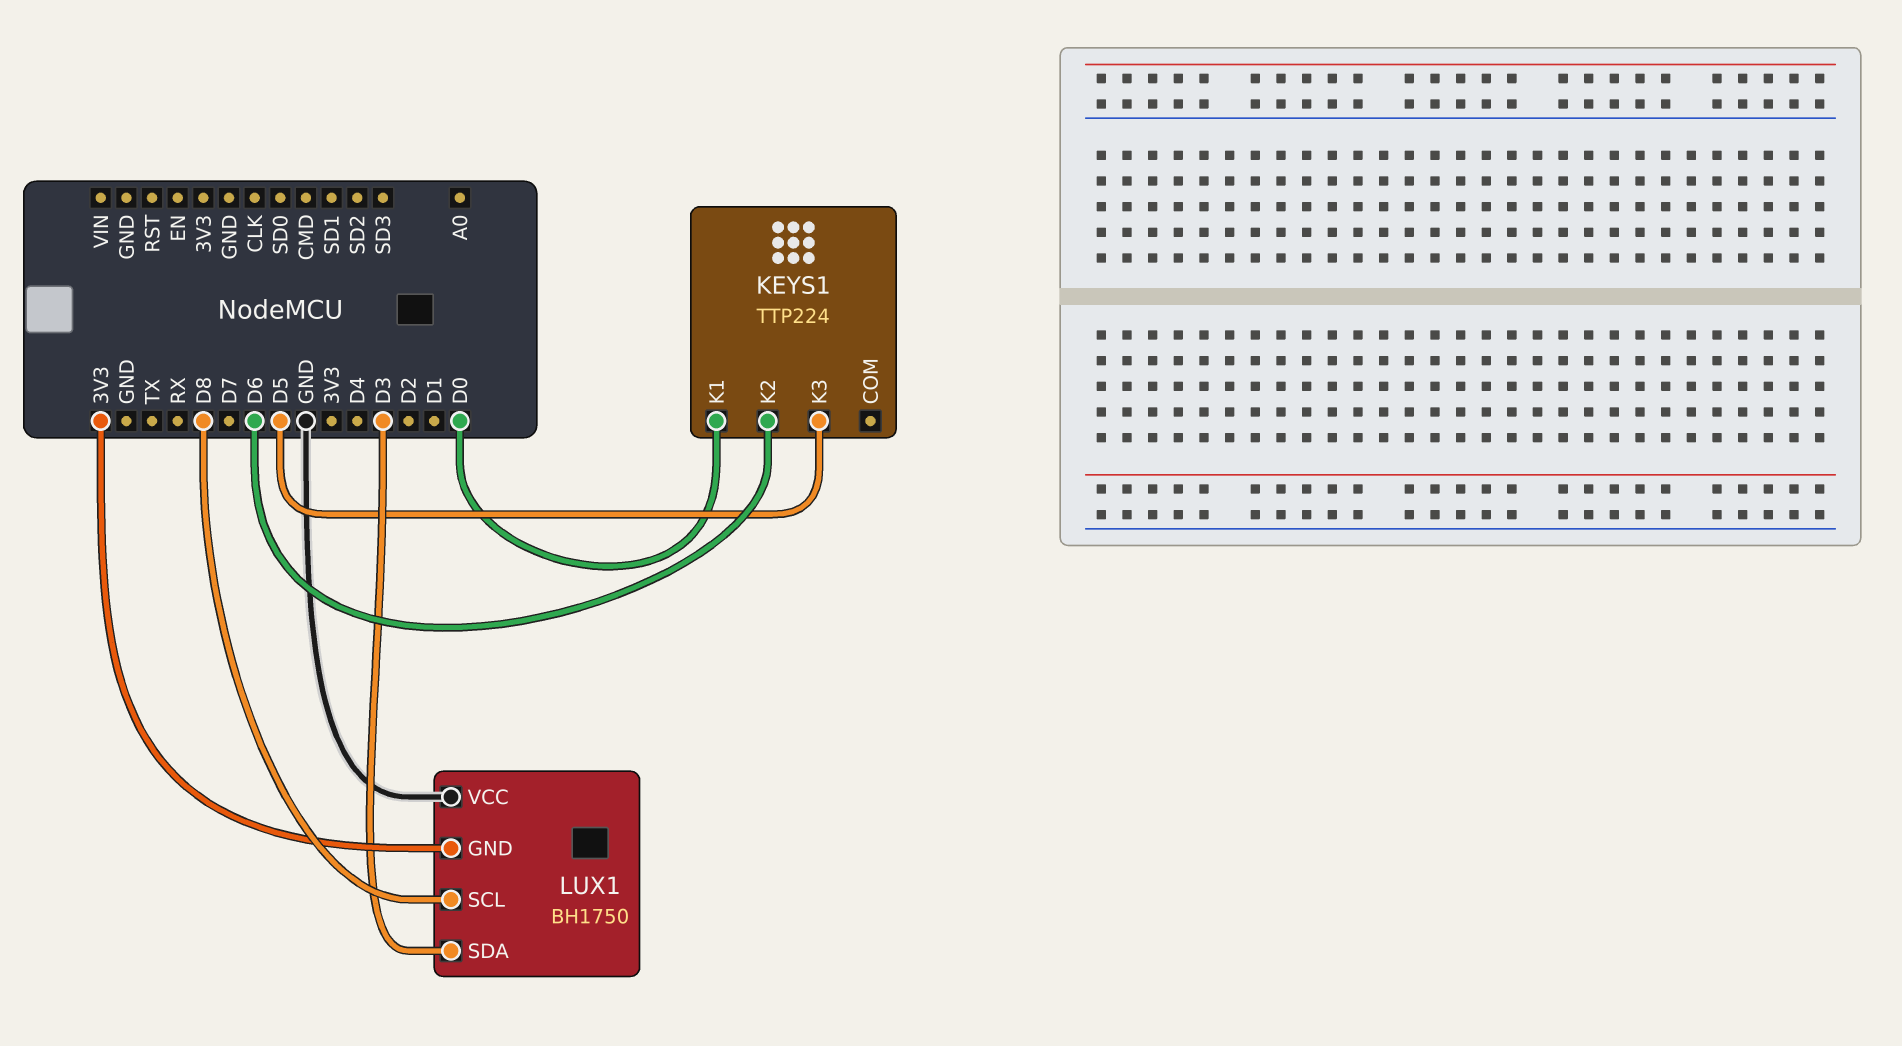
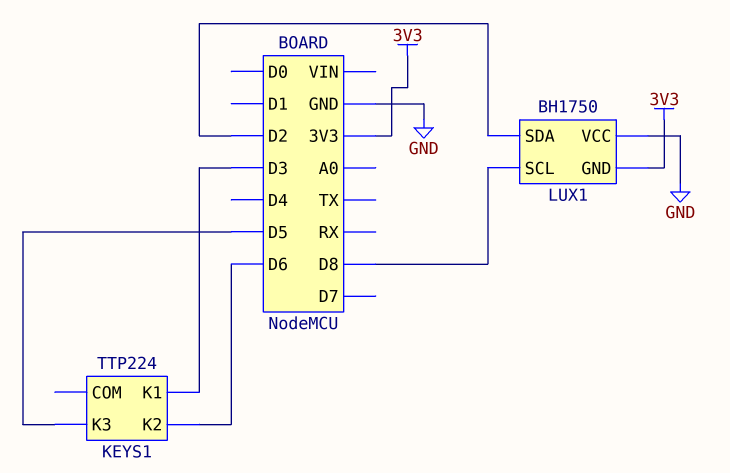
KEYS1 pin K1: D0 -> D3
LUX1 pin SDA: D3 -> D2

